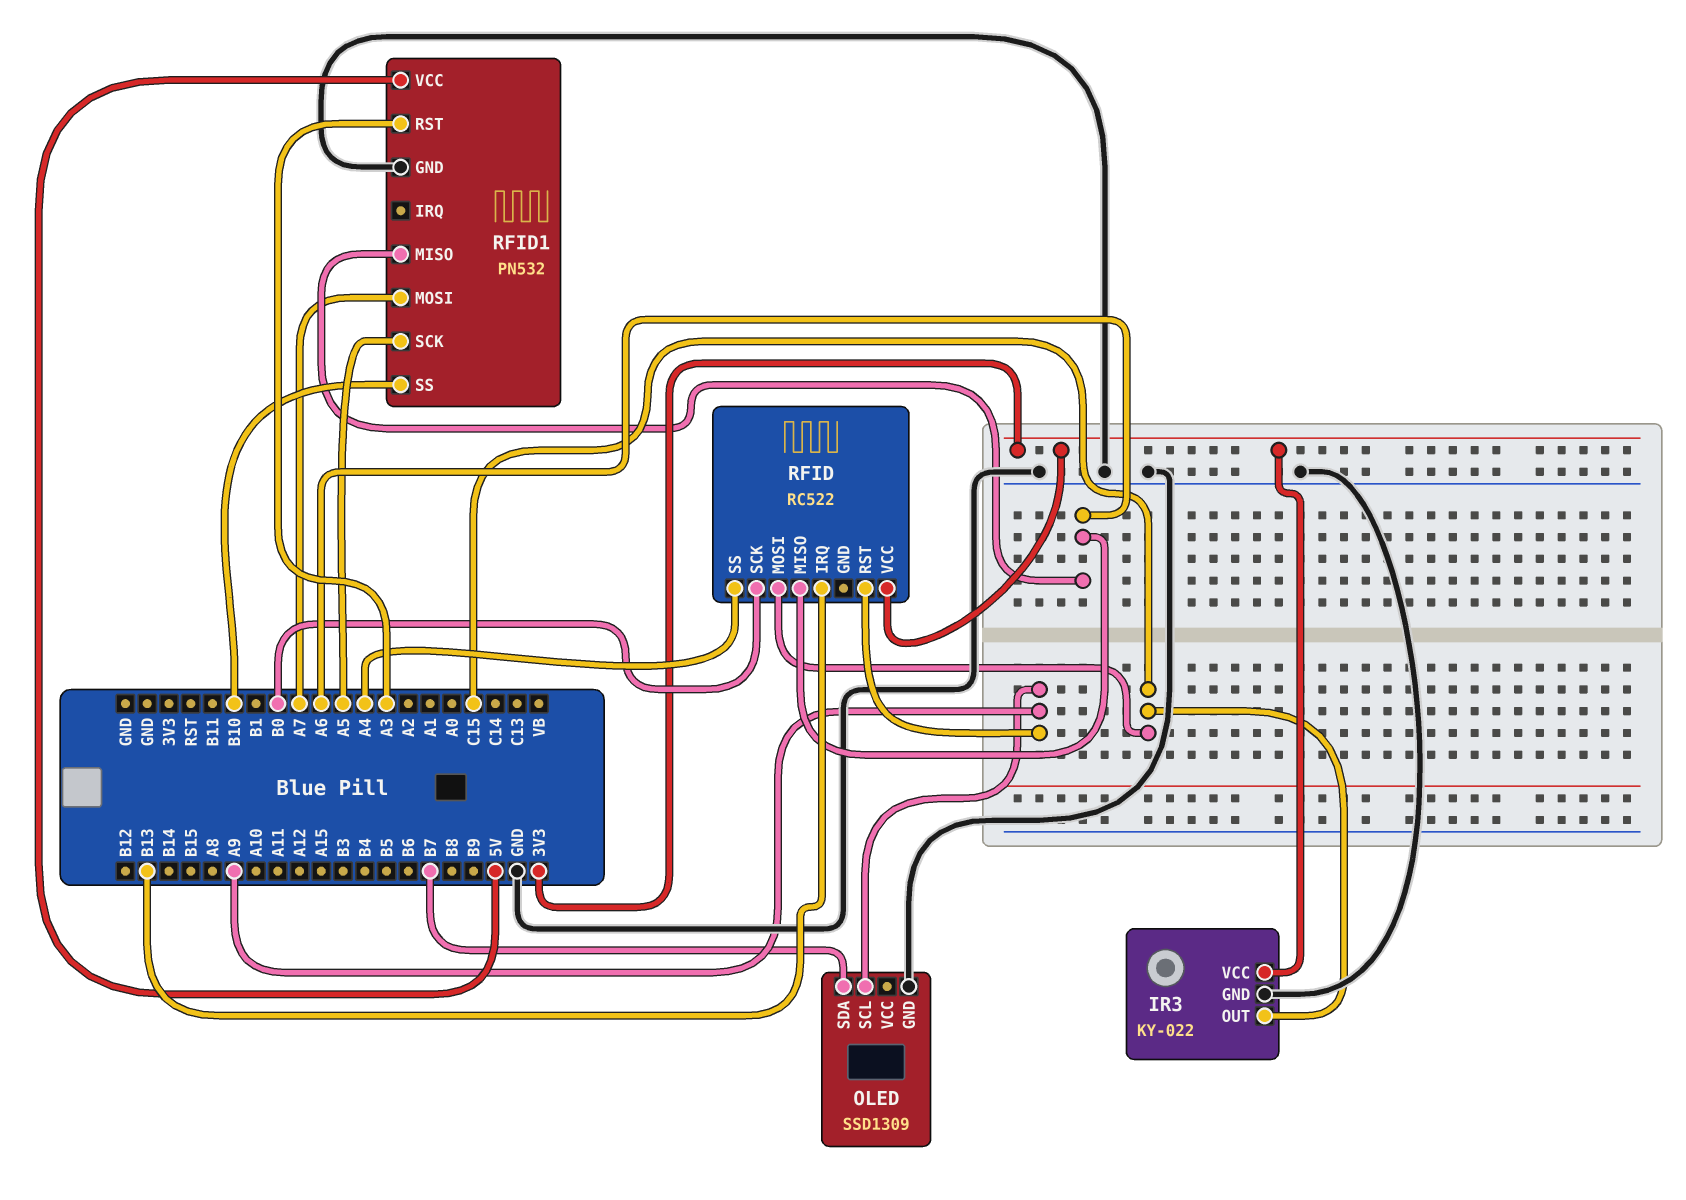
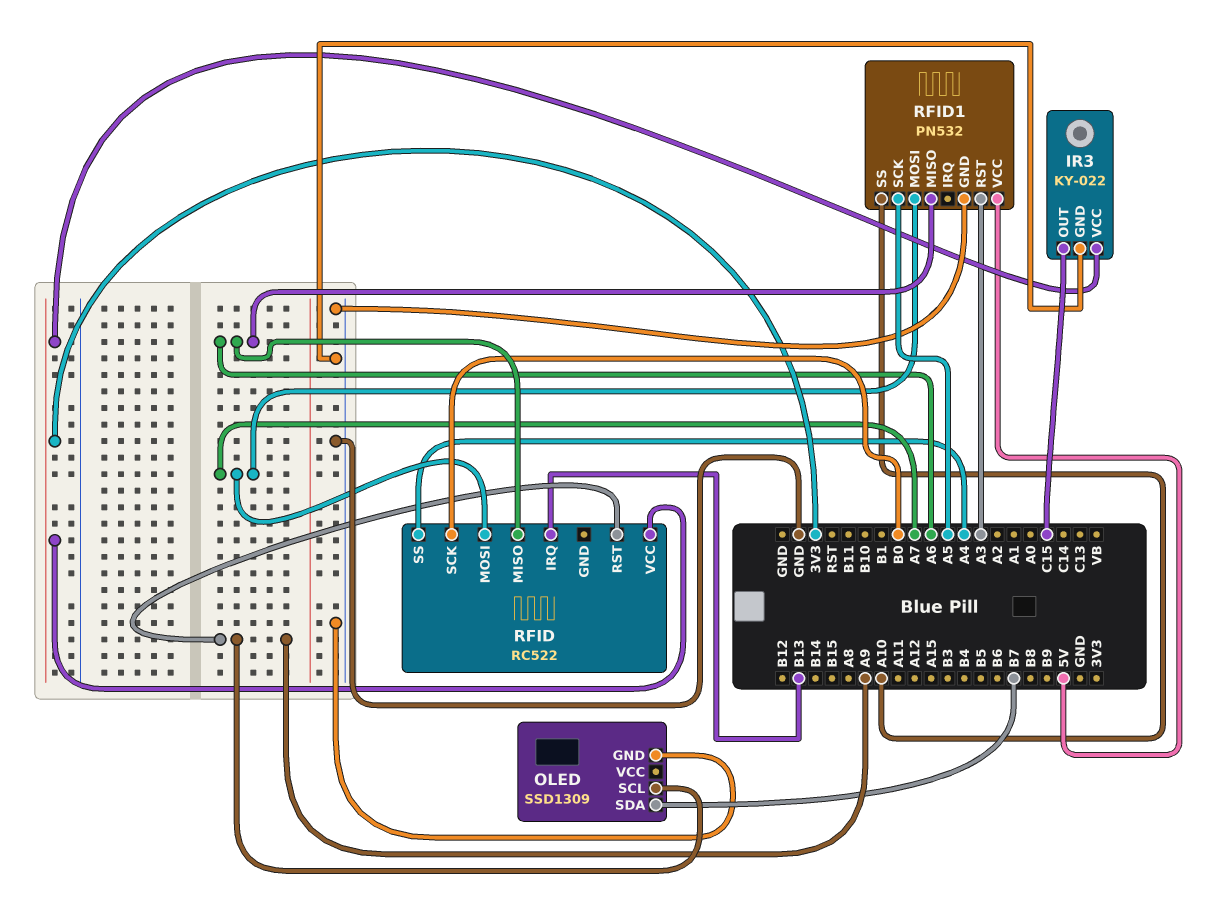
RFID pin MOSI: C15 -> A7
RFID1 pin SS: B10 -> A10

